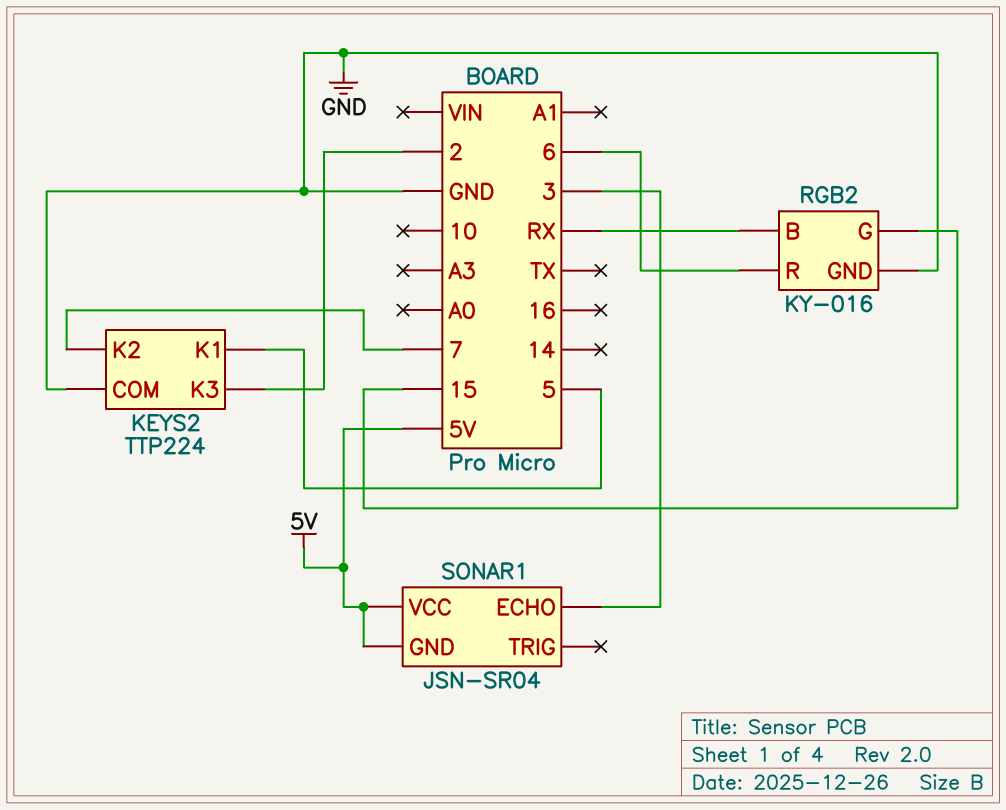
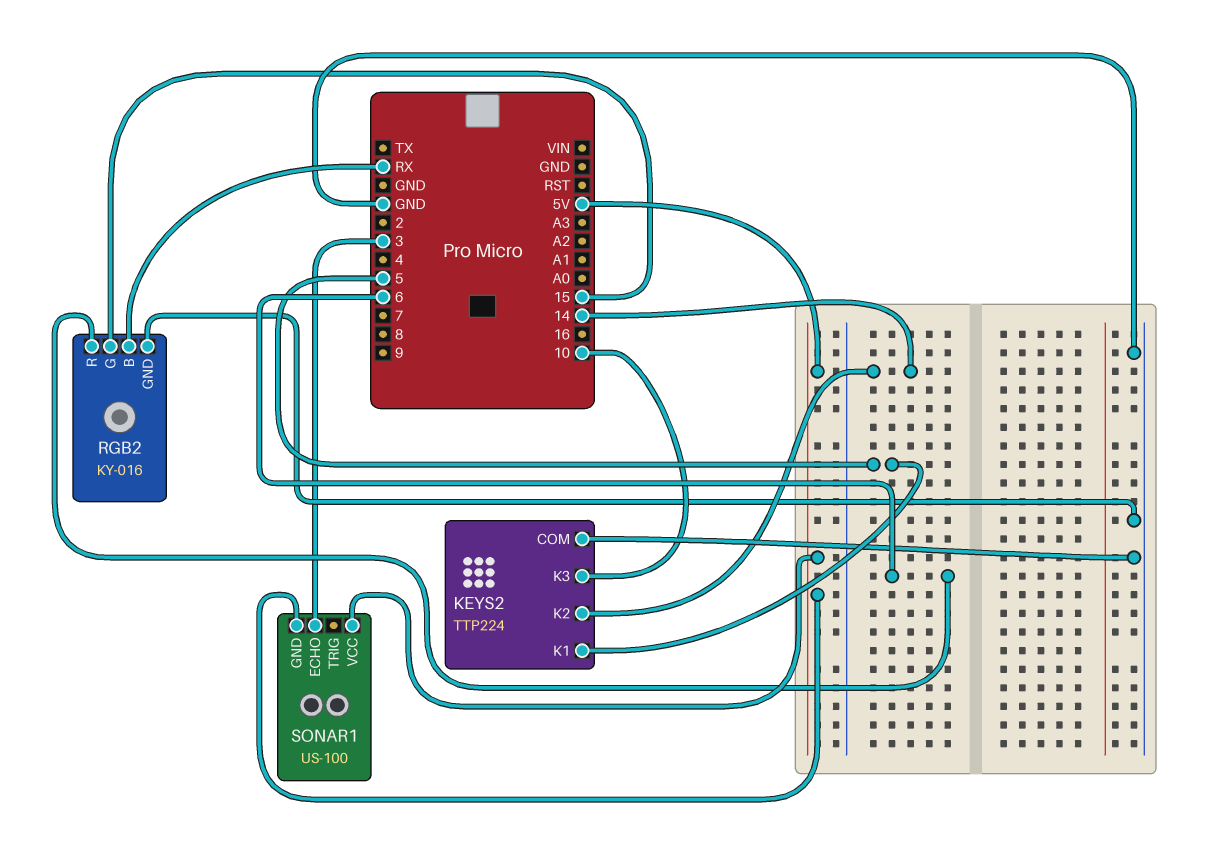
KEYS2 pin K2: 7 -> 14
KEYS2 pin K3: 2 -> 10
SONAR1: JSN-SR04 -> US-100

